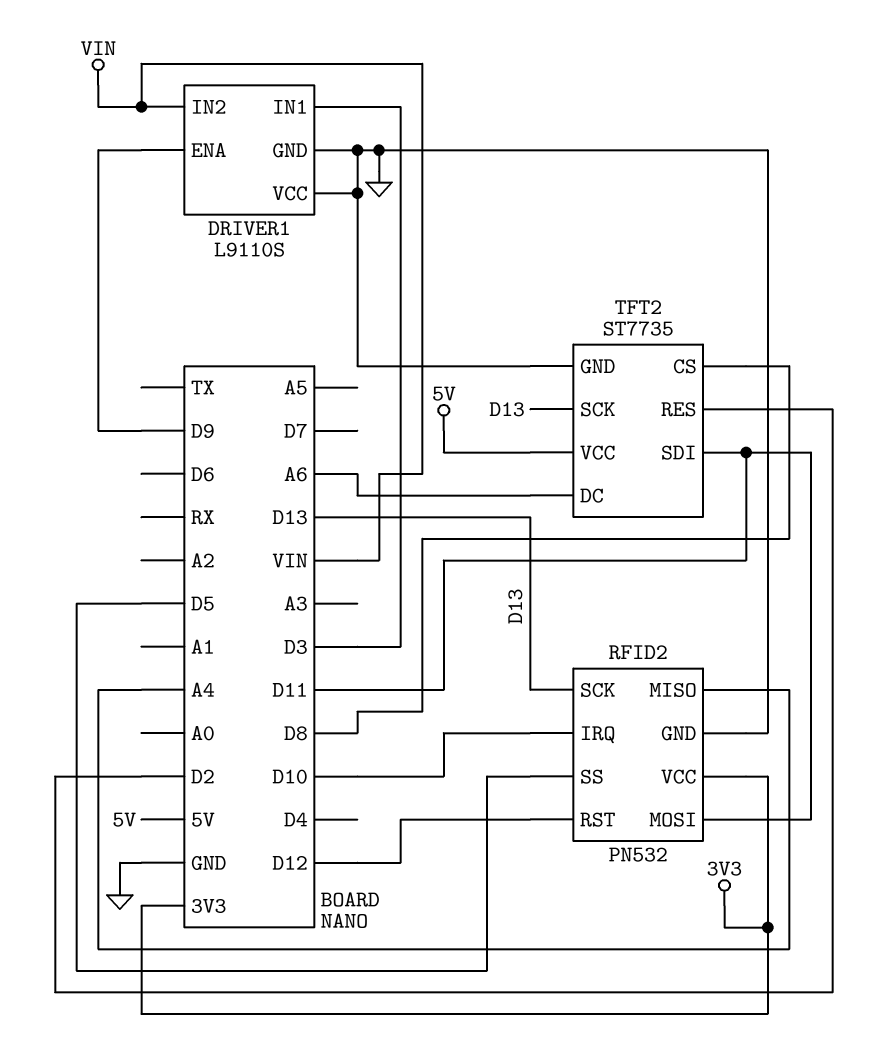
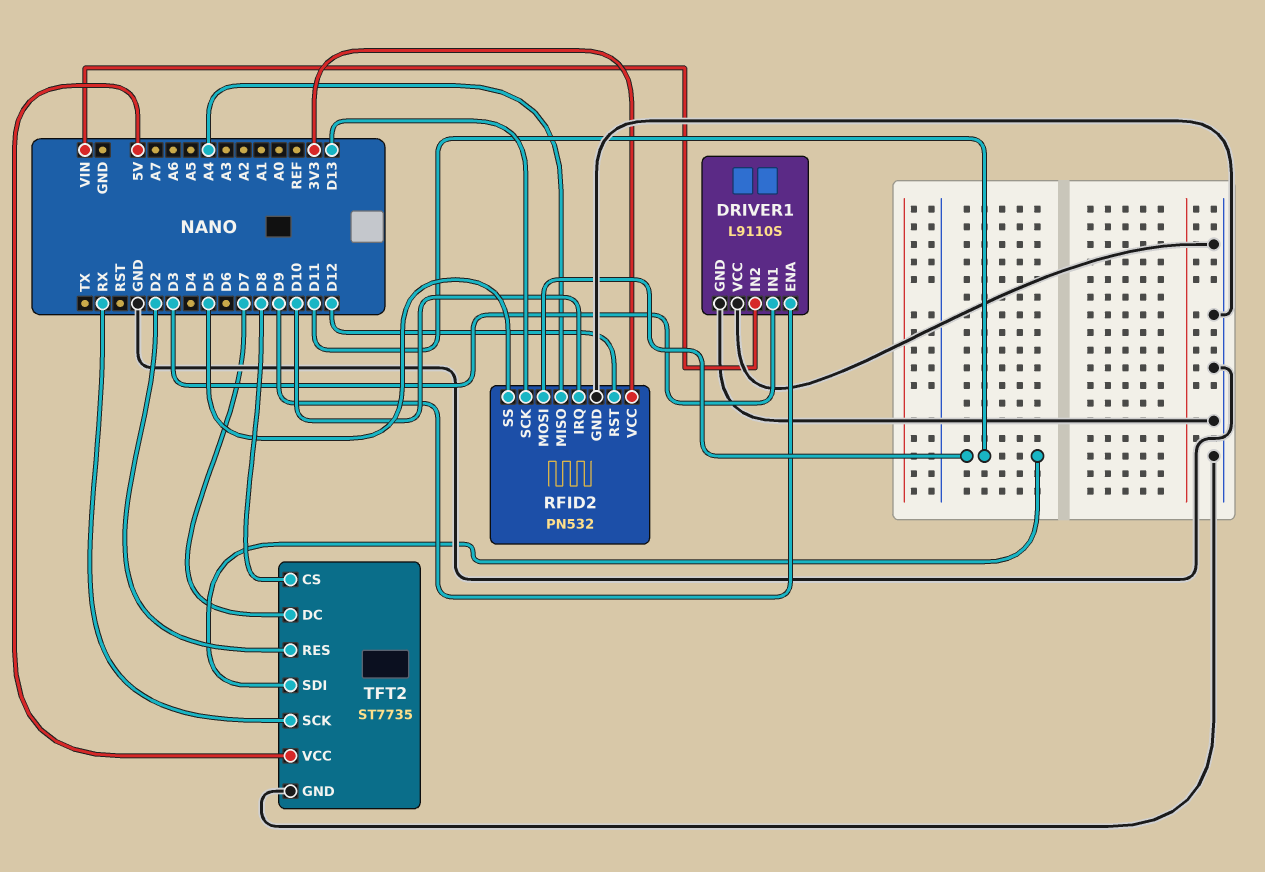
TFT2 pin DC: A6 -> D7
TFT2 pin SCK: D13 -> RX

